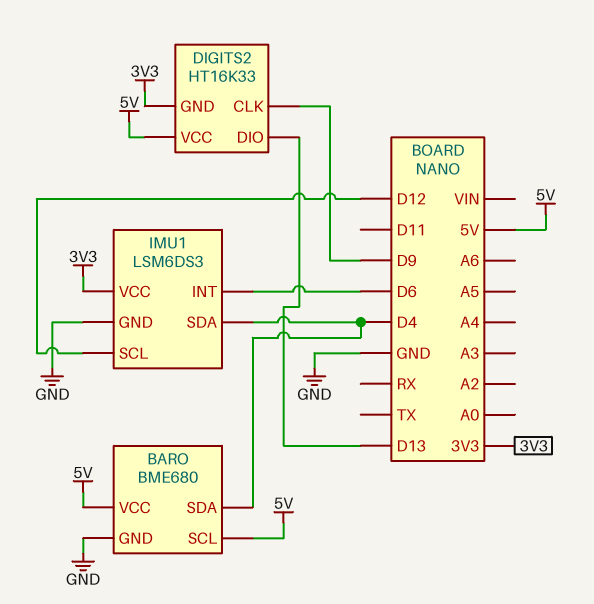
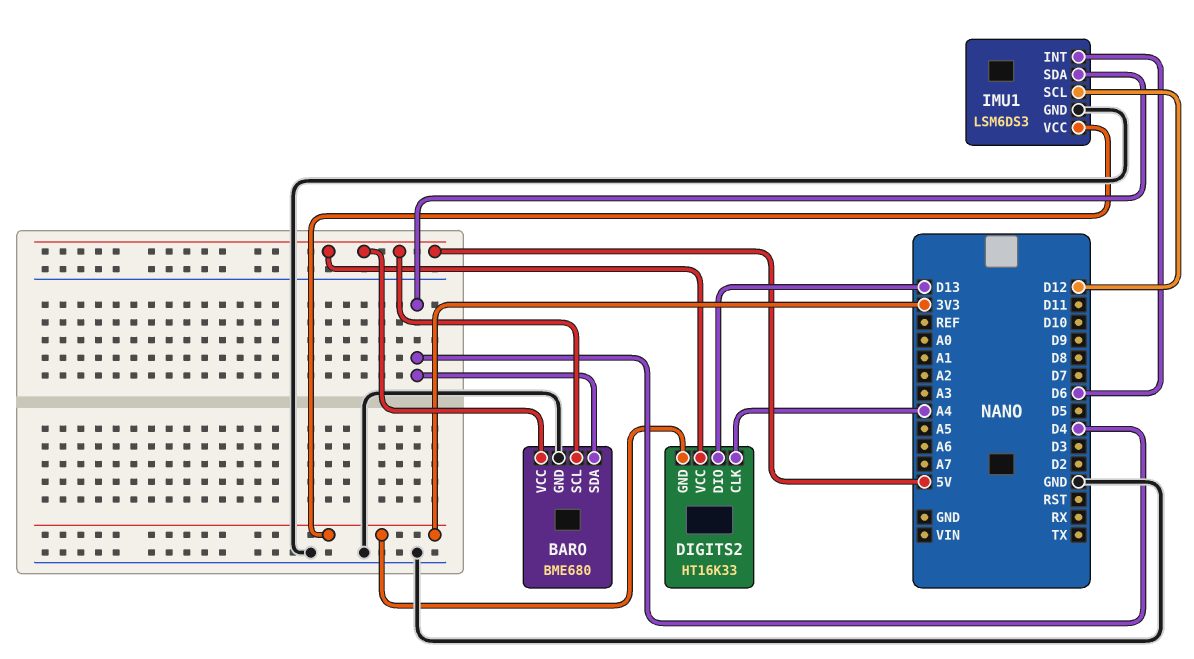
DIGITS2 pin CLK: D9 -> A4

